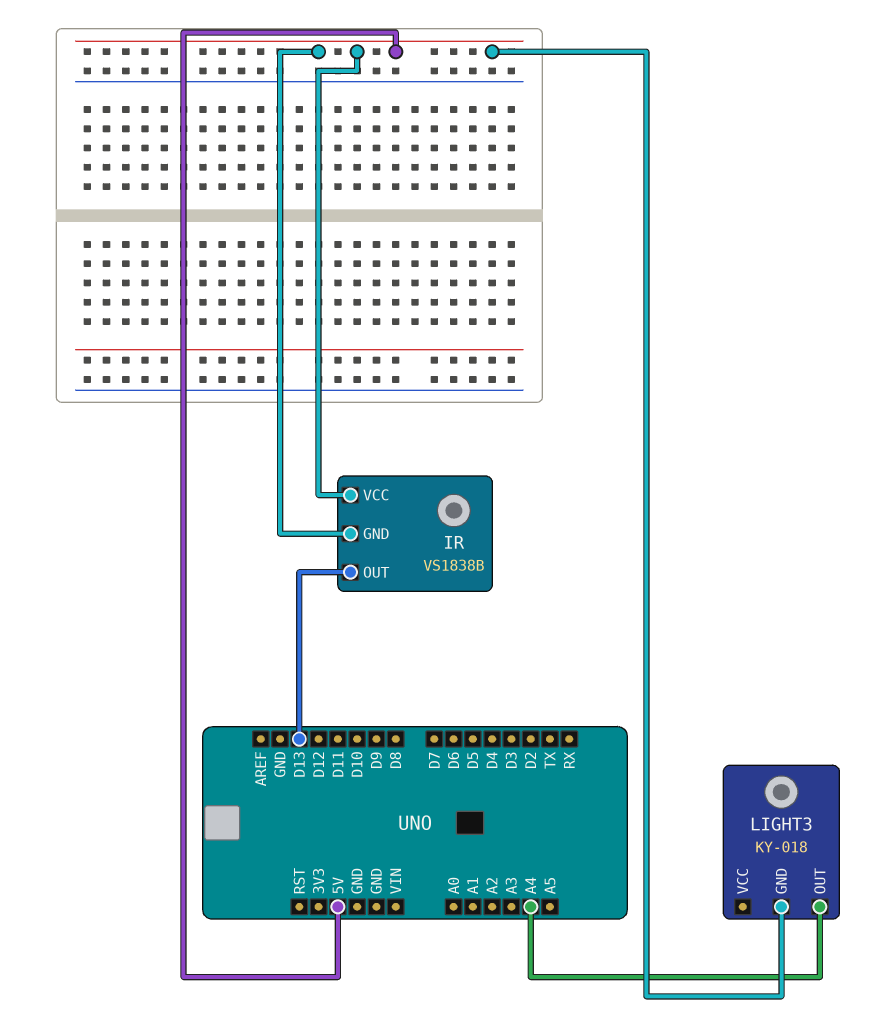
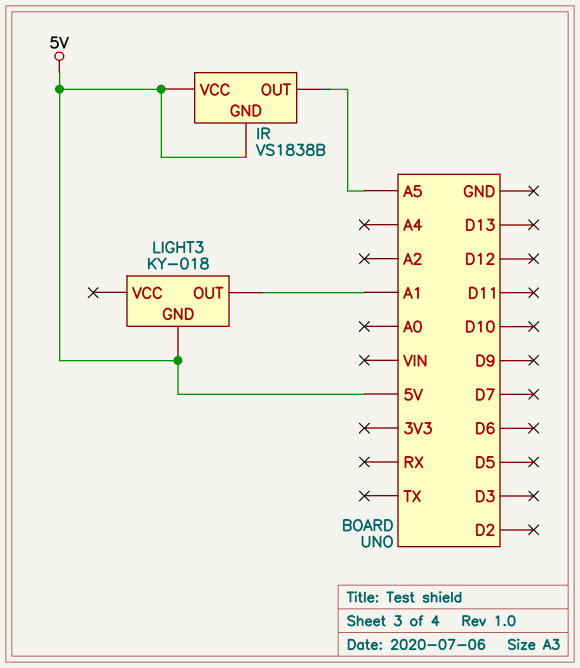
IR pin OUT: D13 -> A5
LIGHT3 pin OUT: A4 -> A1

